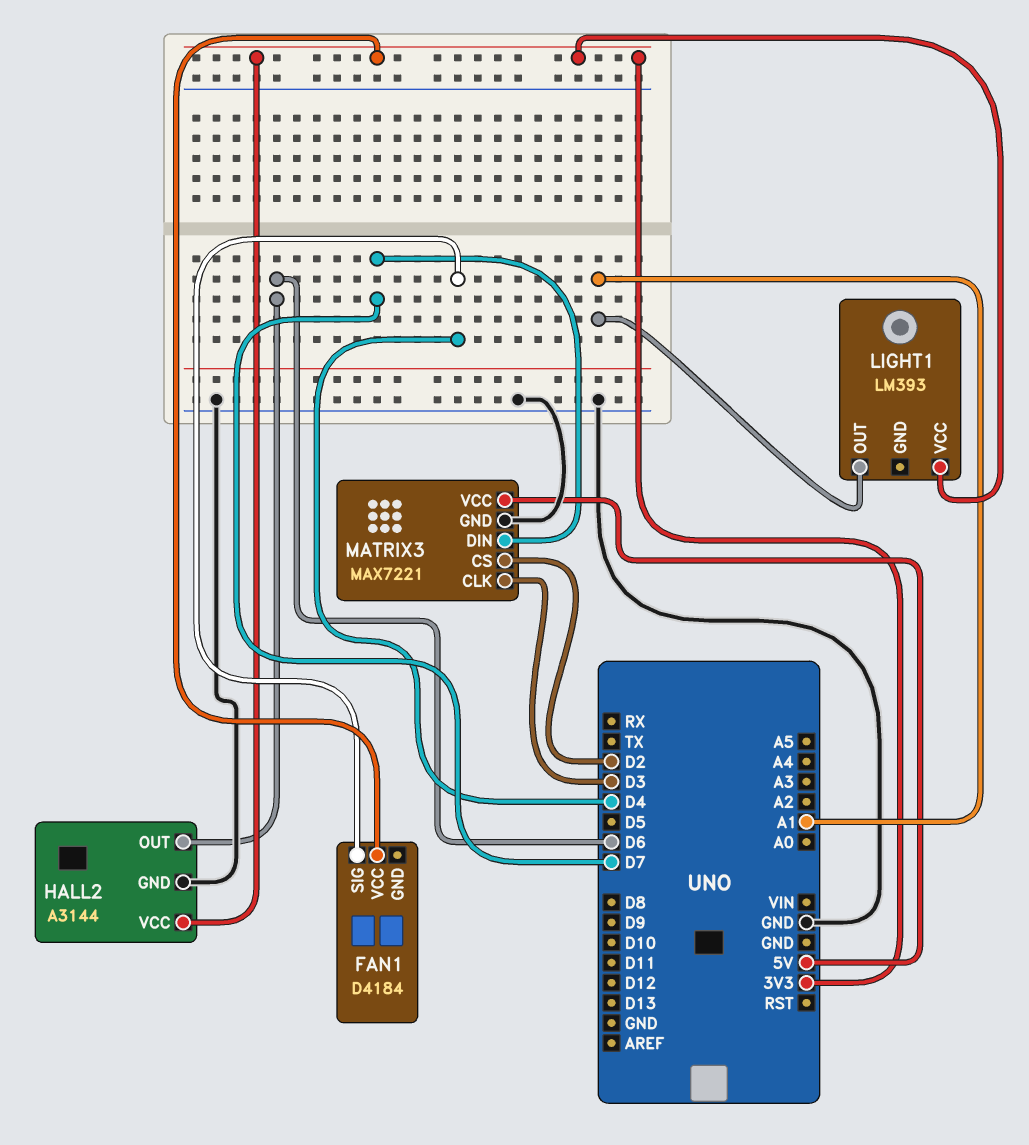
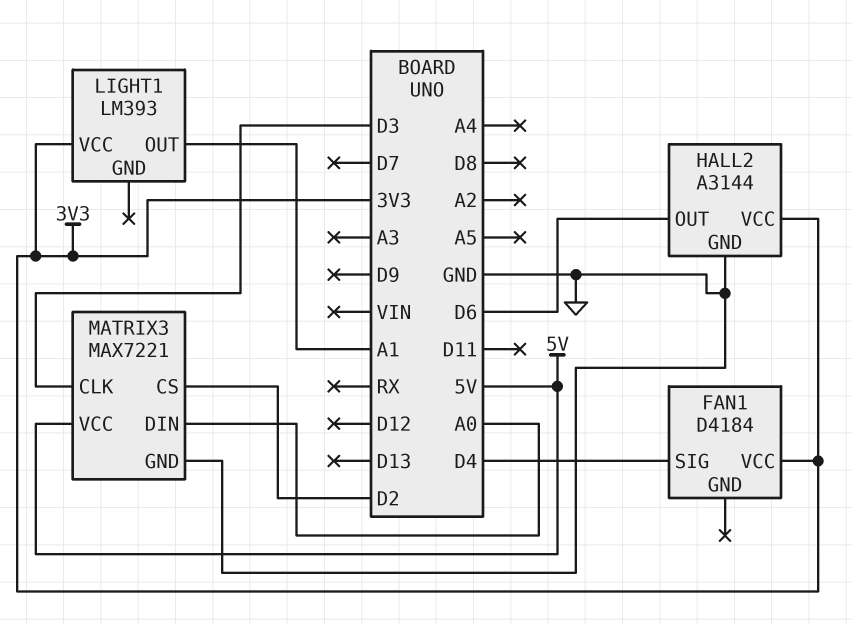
MATRIX3 pin DIN: D7 -> A0

